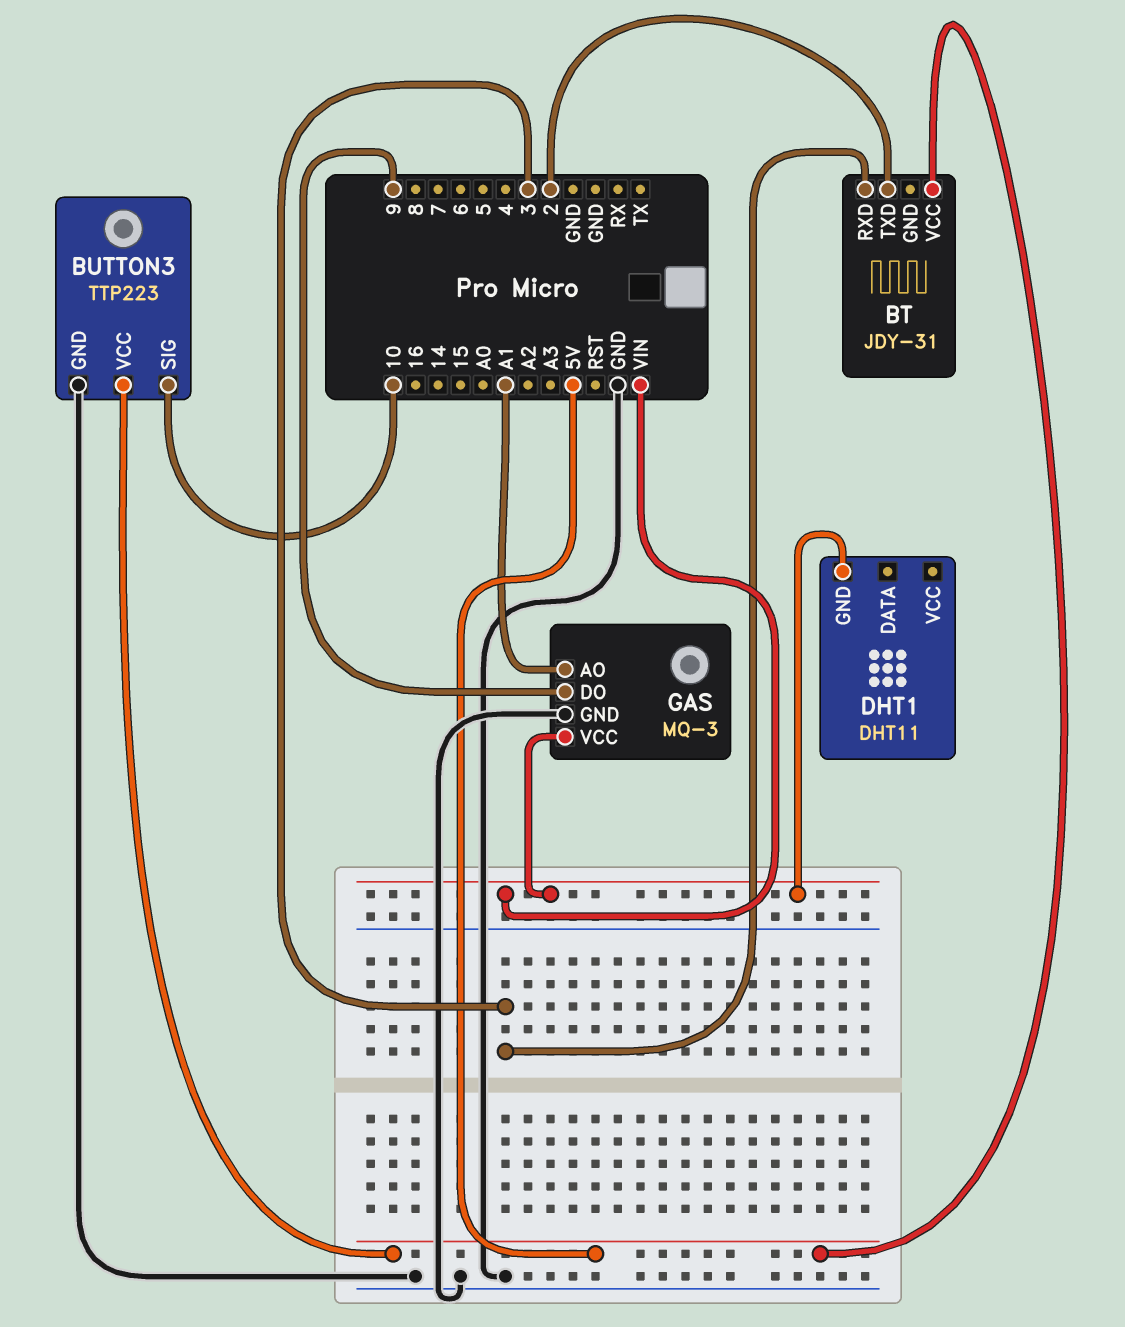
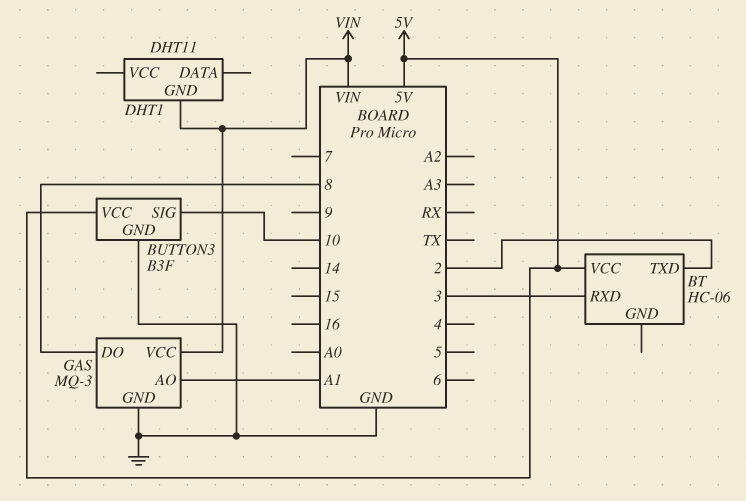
BT: JDY-31 -> HC-06
BUTTON3: TTP223 -> B3F
GAS pin DO: 9 -> 8

